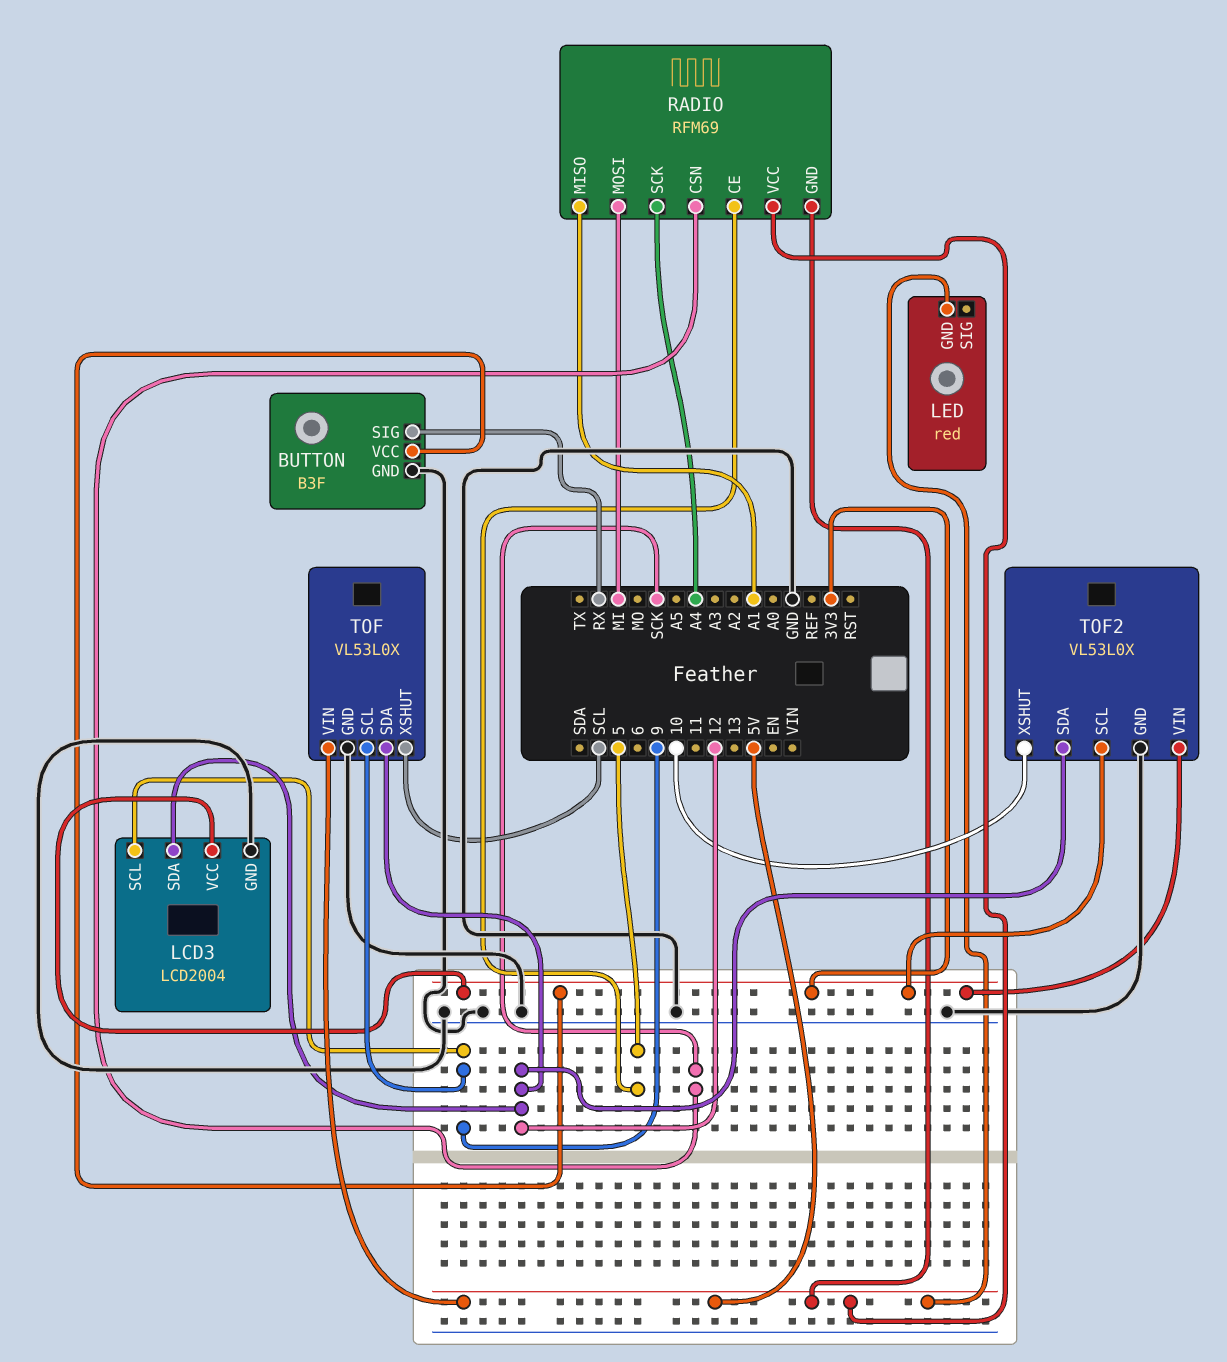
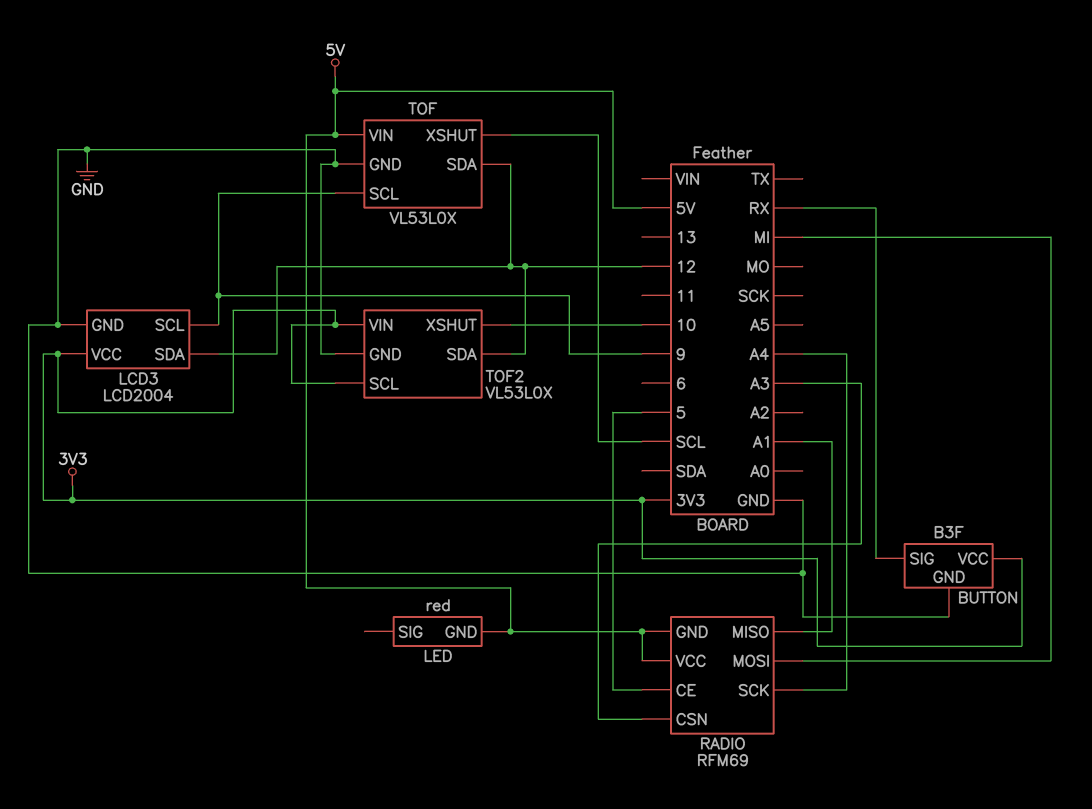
RADIO pin CSN: SCK -> A3

